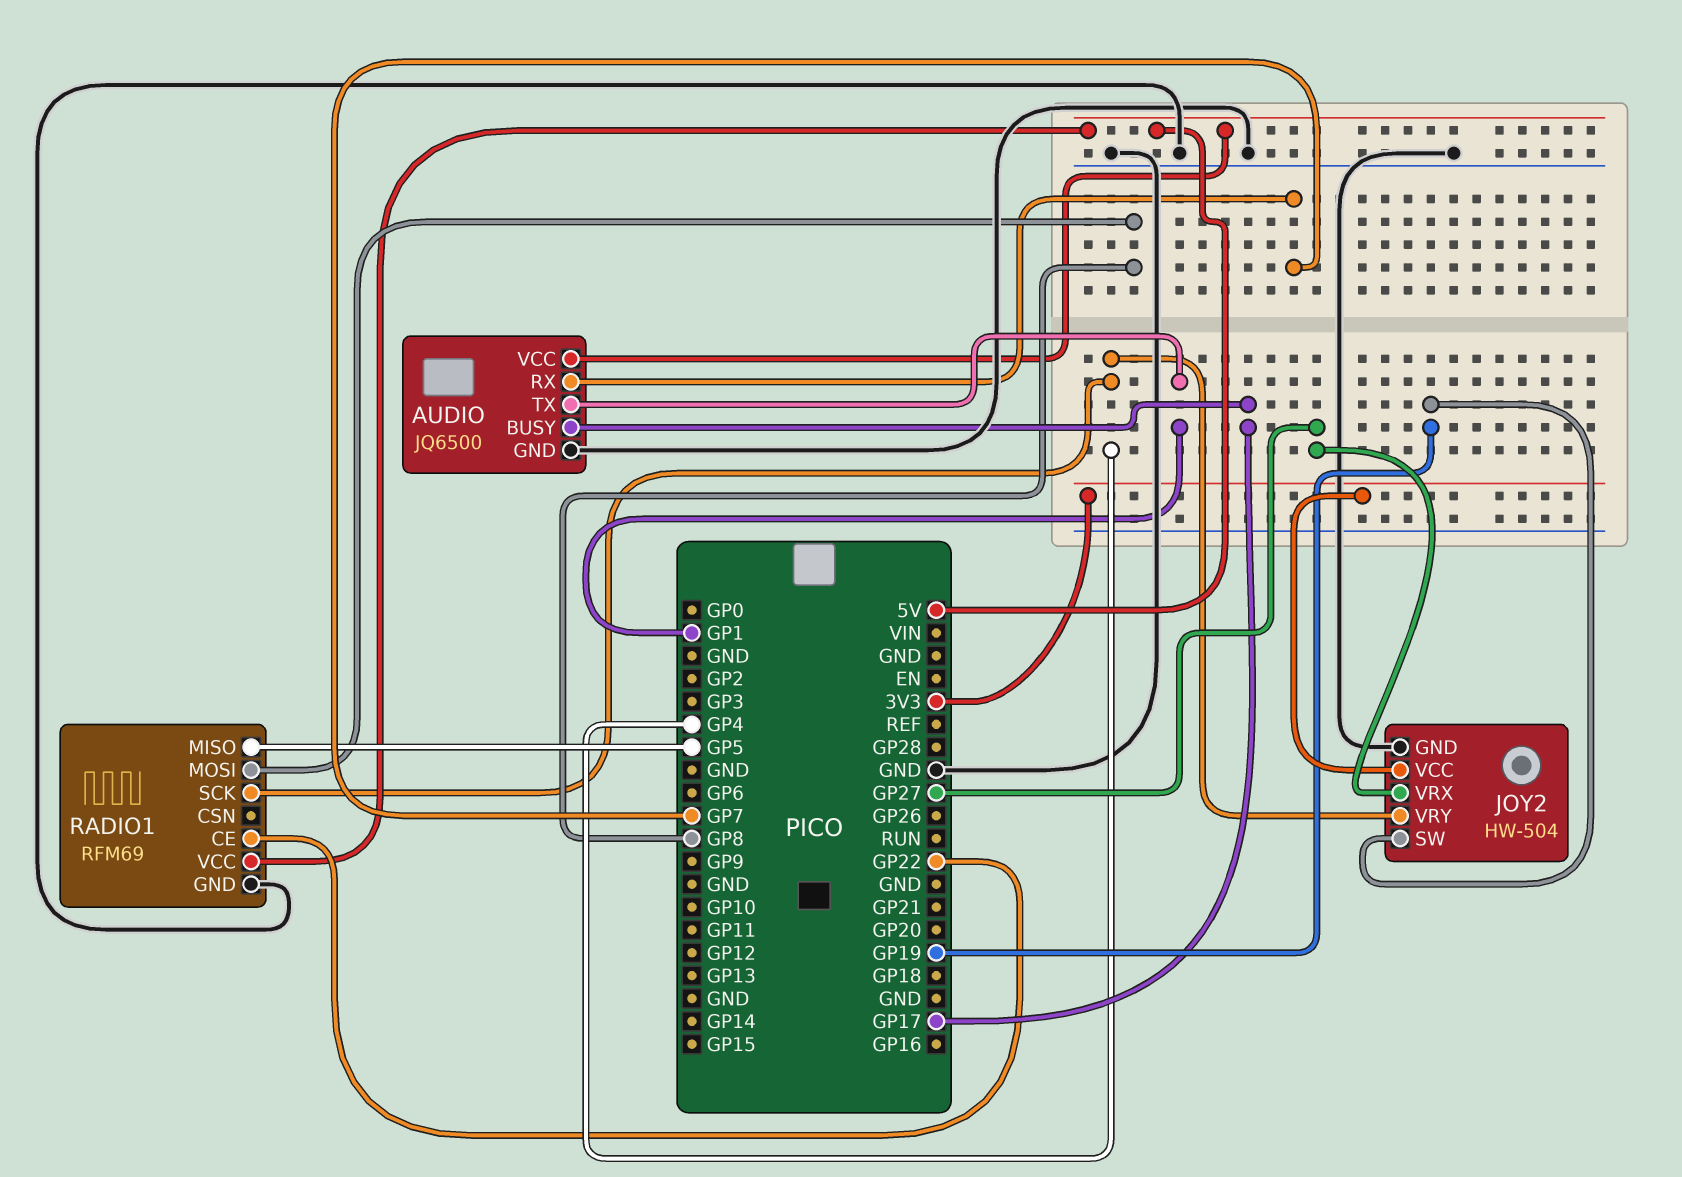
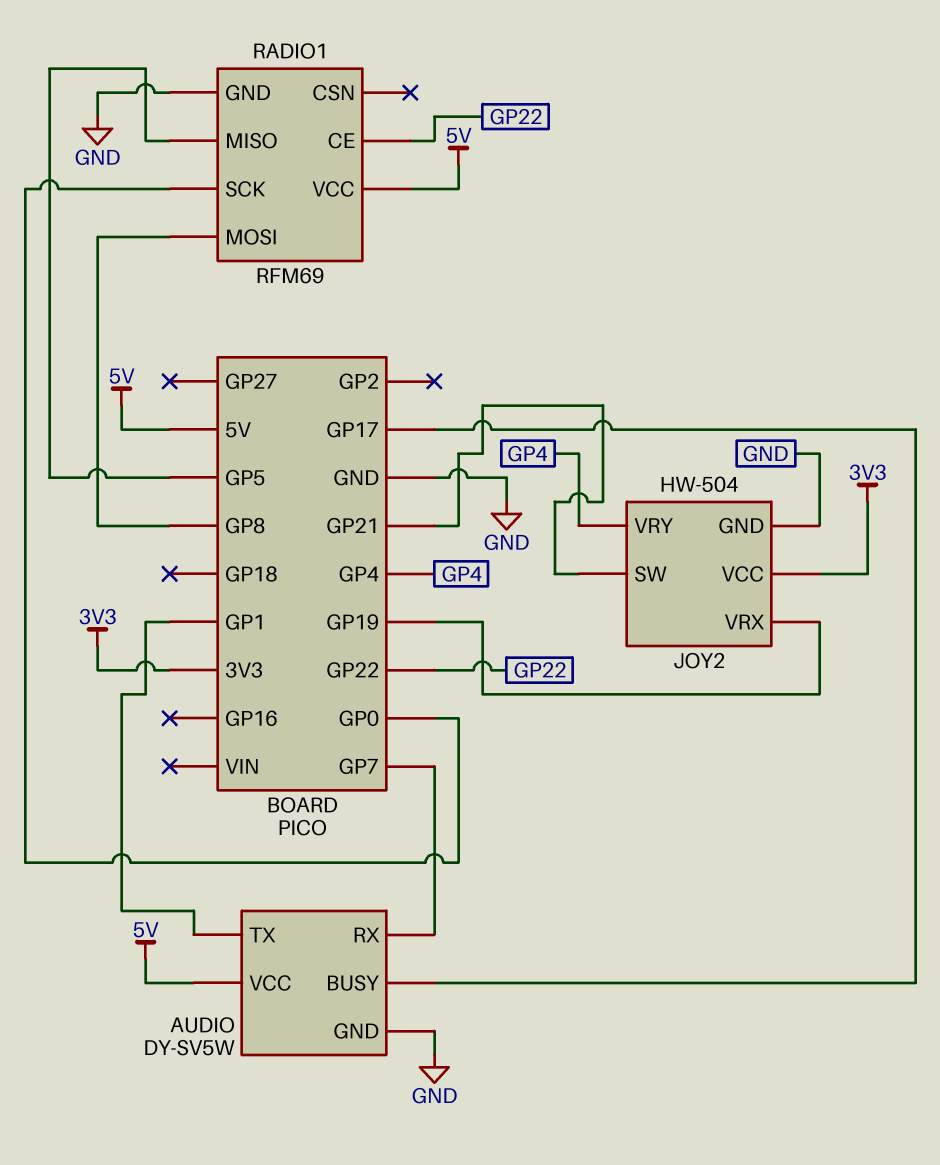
AUDIO: JQ6500 -> DY-SV5W
JOY2 pin SW: GP19 -> GP21
JOY2 pin VRX: GP27 -> GP19
RADIO1 pin SCK: GP4 -> GP0

